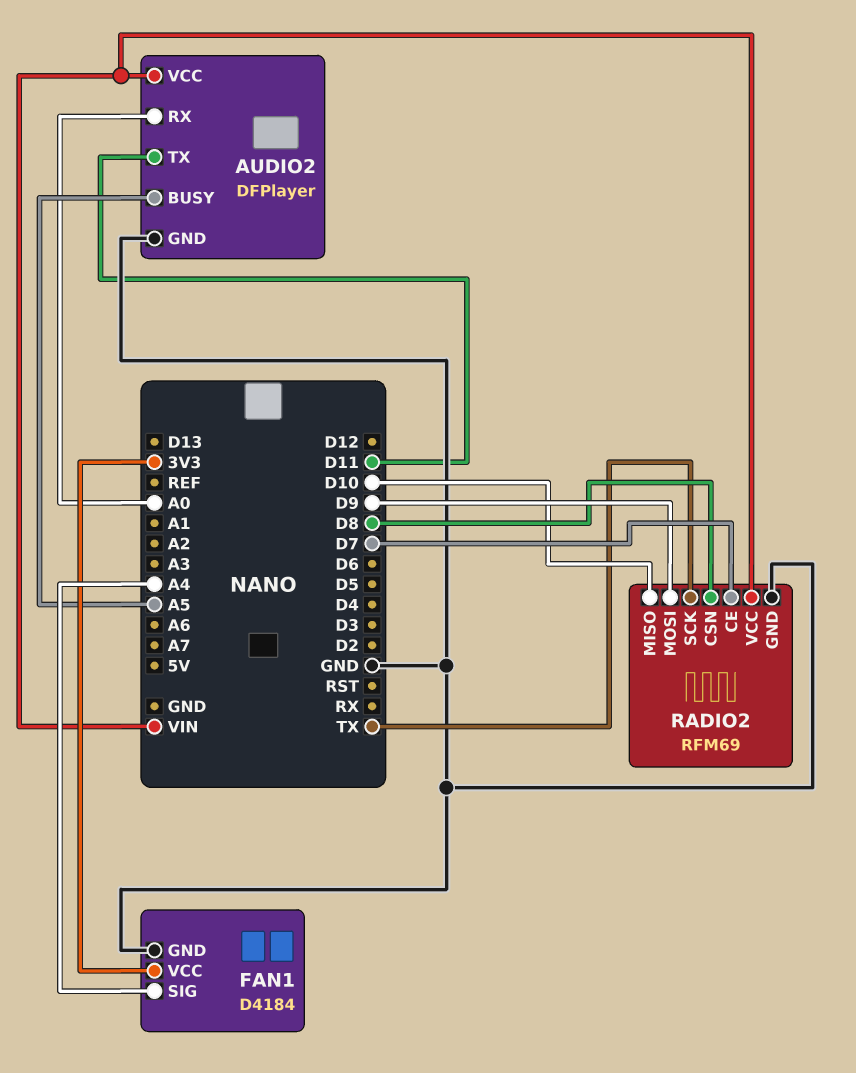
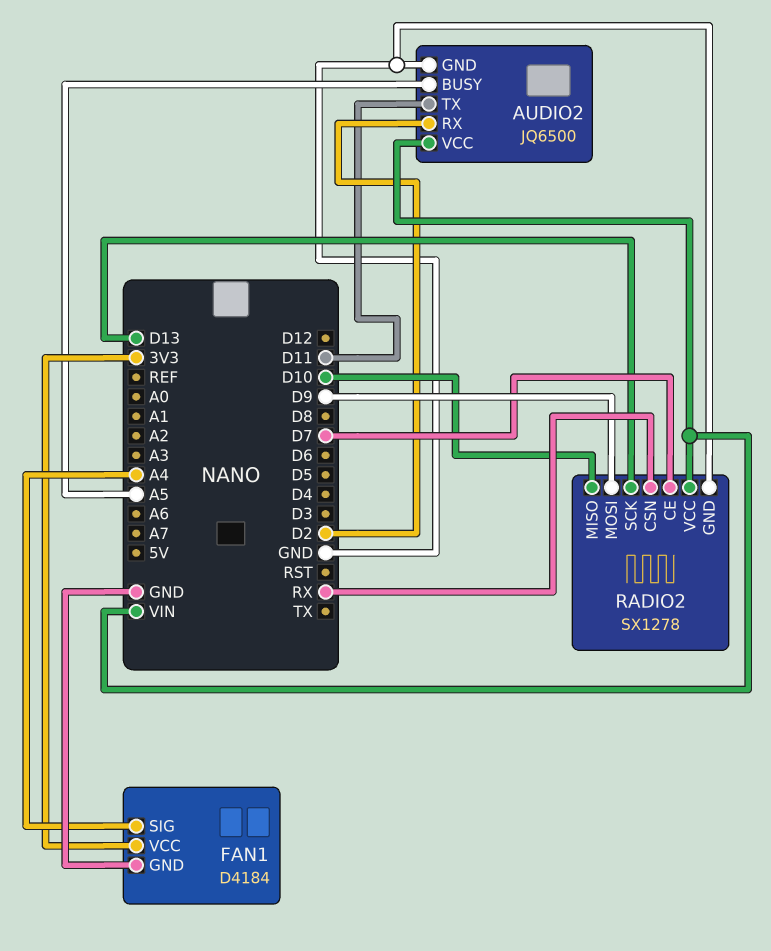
AUDIO2: DFPlayer -> JQ6500
AUDIO2 pin RX: A0 -> D2
RADIO2: RFM69 -> SX1278
RADIO2 pin CSN: D8 -> RX
RADIO2 pin SCK: TX -> D13

